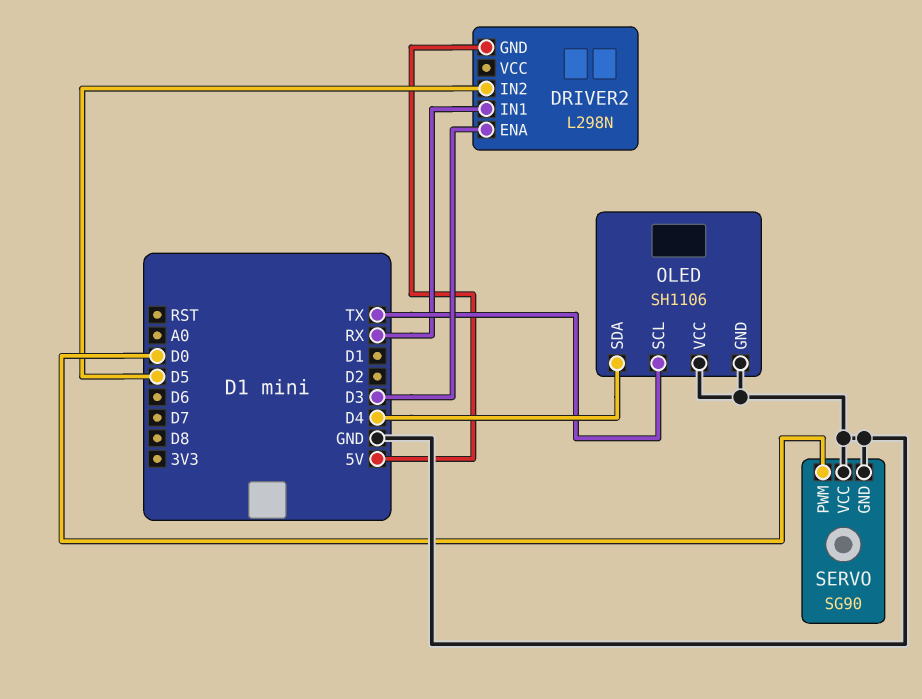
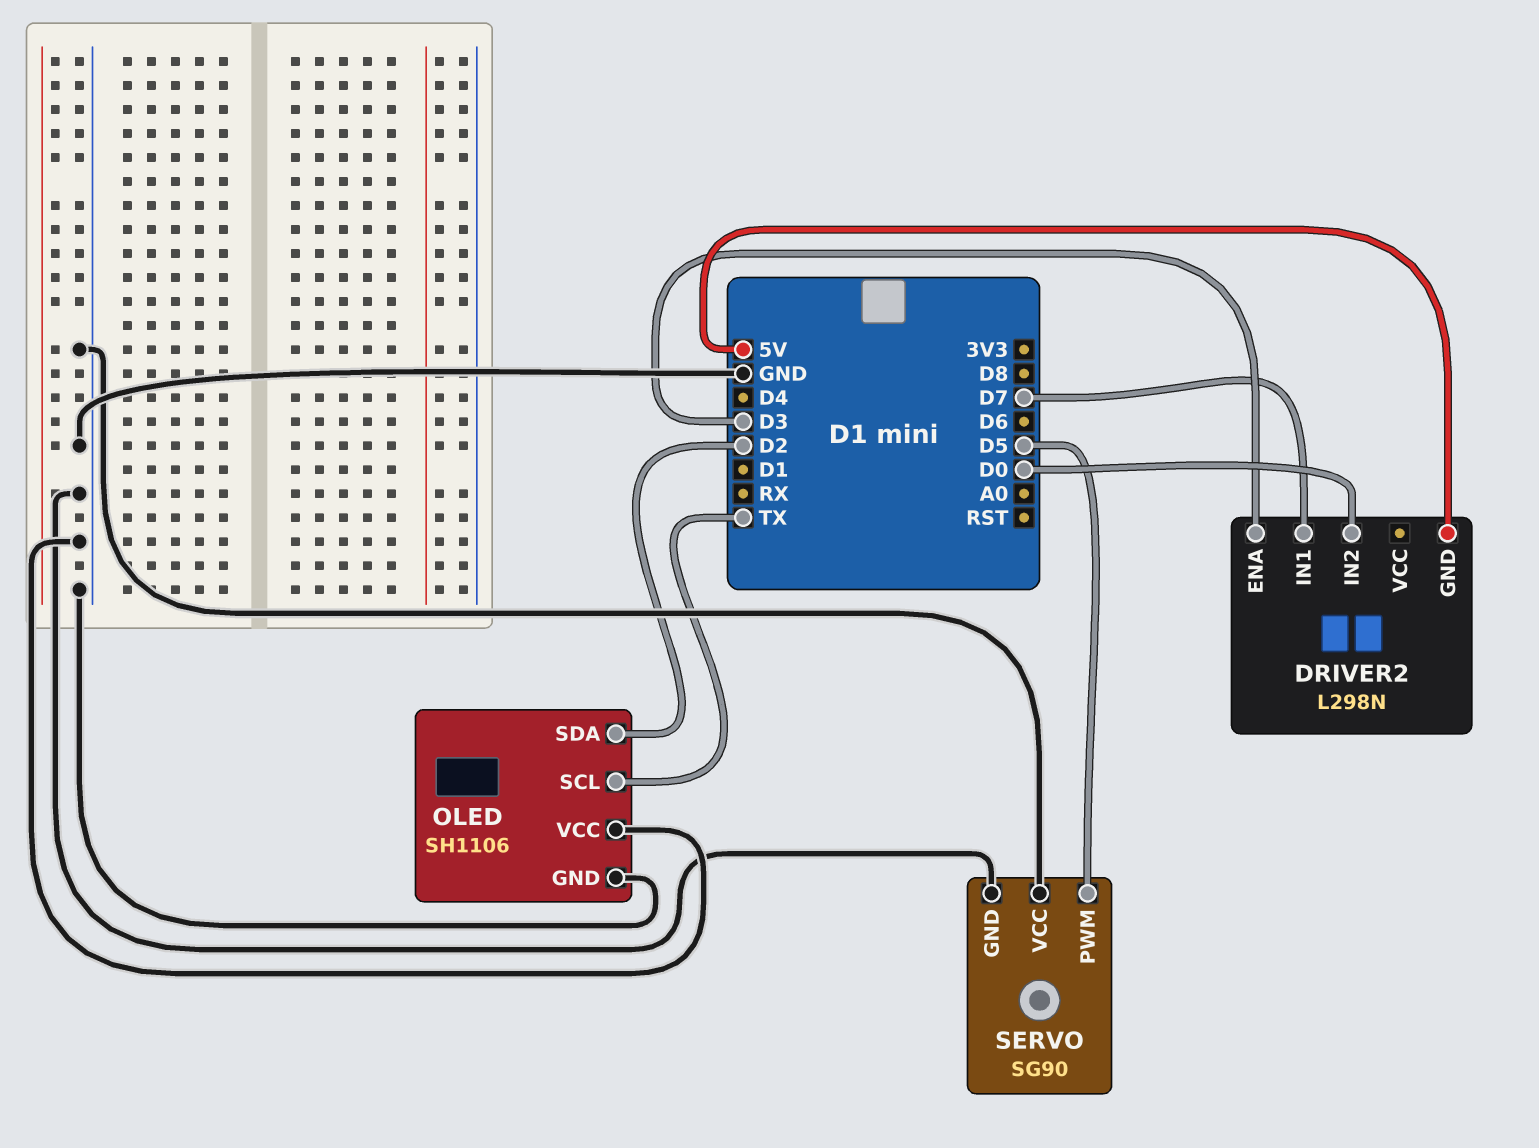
DRIVER2 pin IN1: RX -> D7
DRIVER2 pin IN2: D5 -> D0
OLED pin SDA: D4 -> D2
SERVO pin PWM: D0 -> D5

